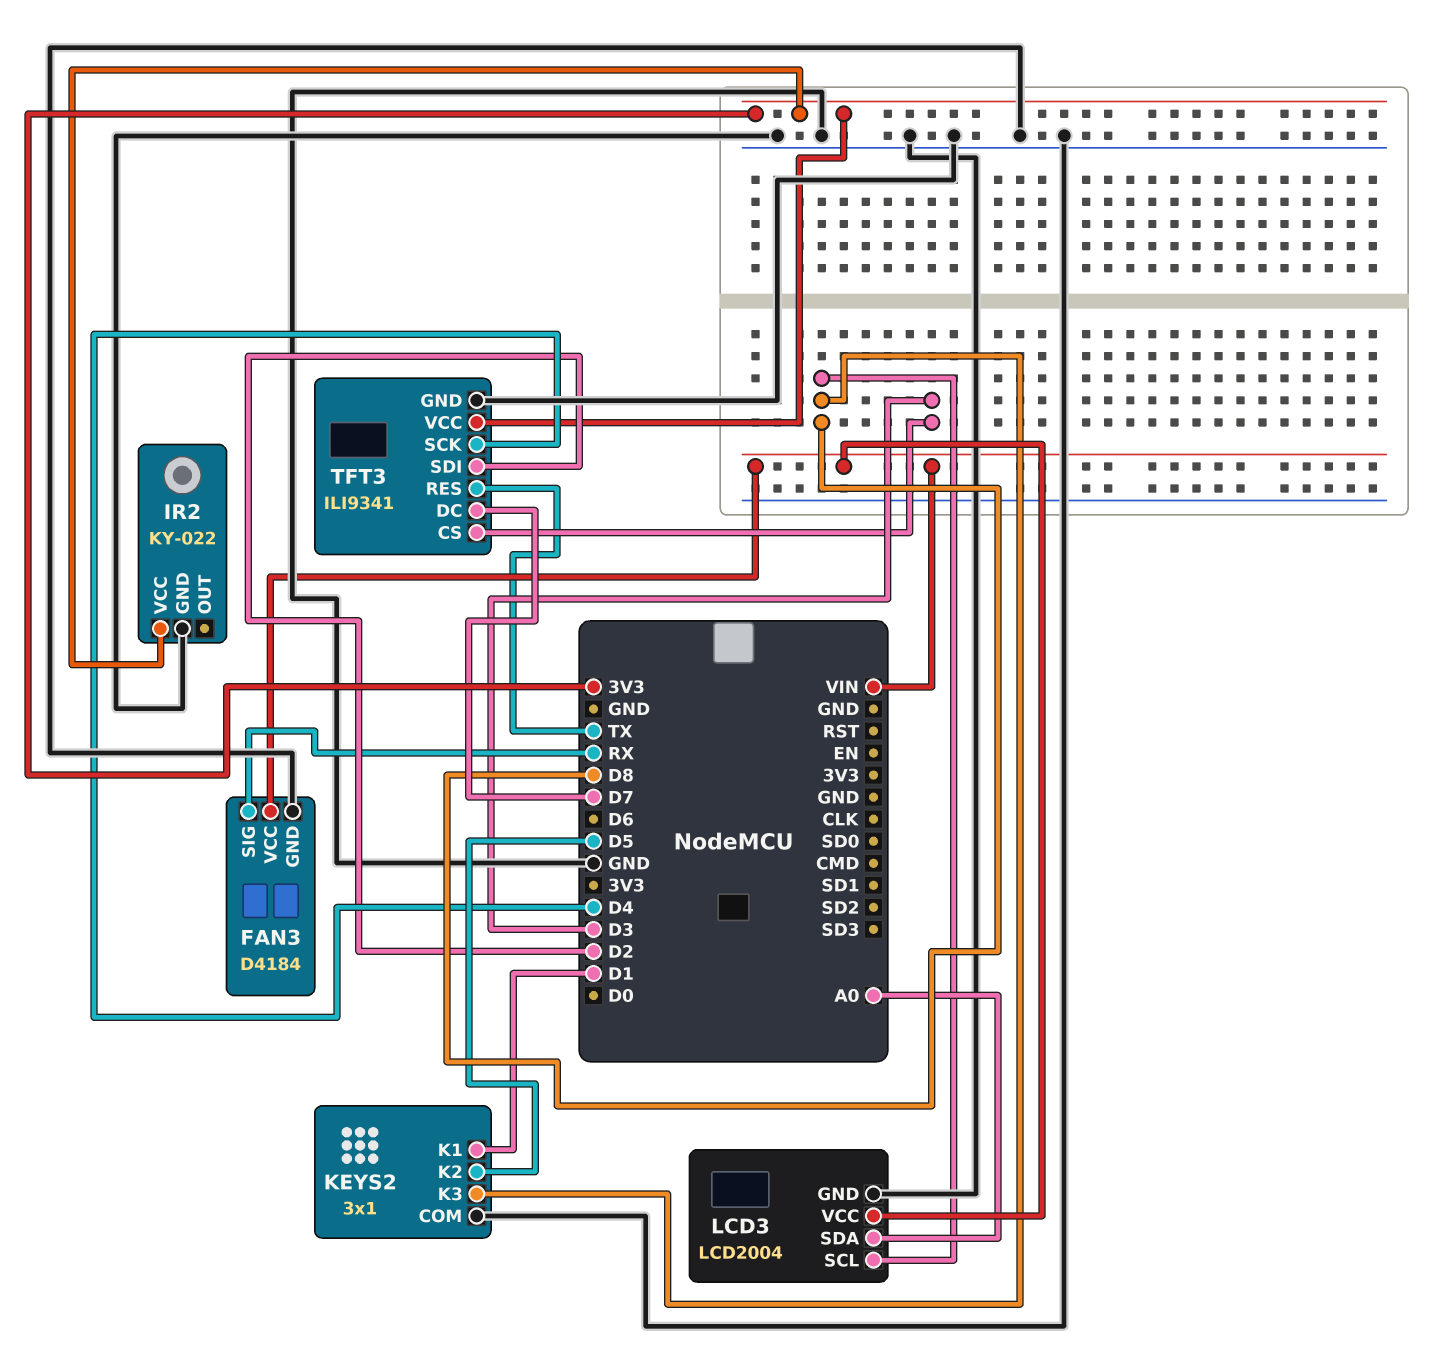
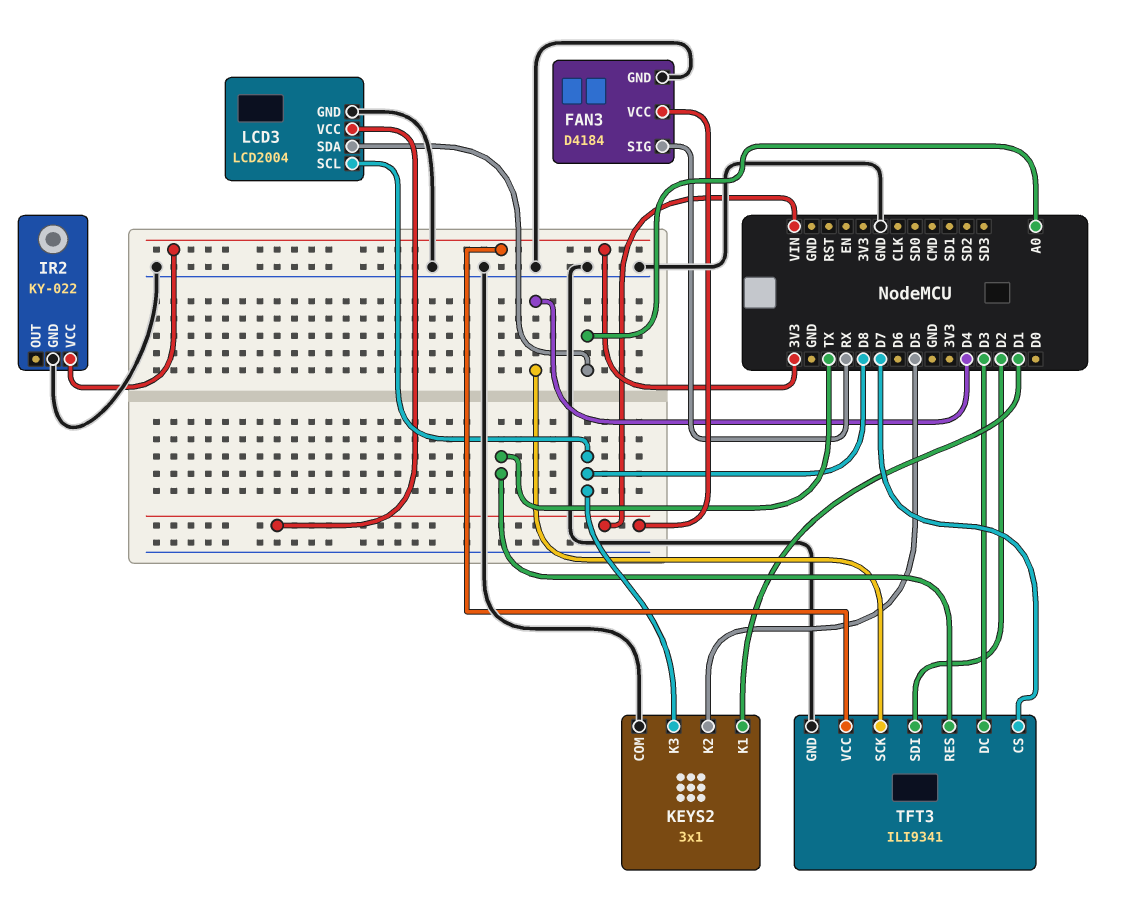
TFT3 pin CS: D3 -> D7
TFT3 pin DC: D7 -> D3

